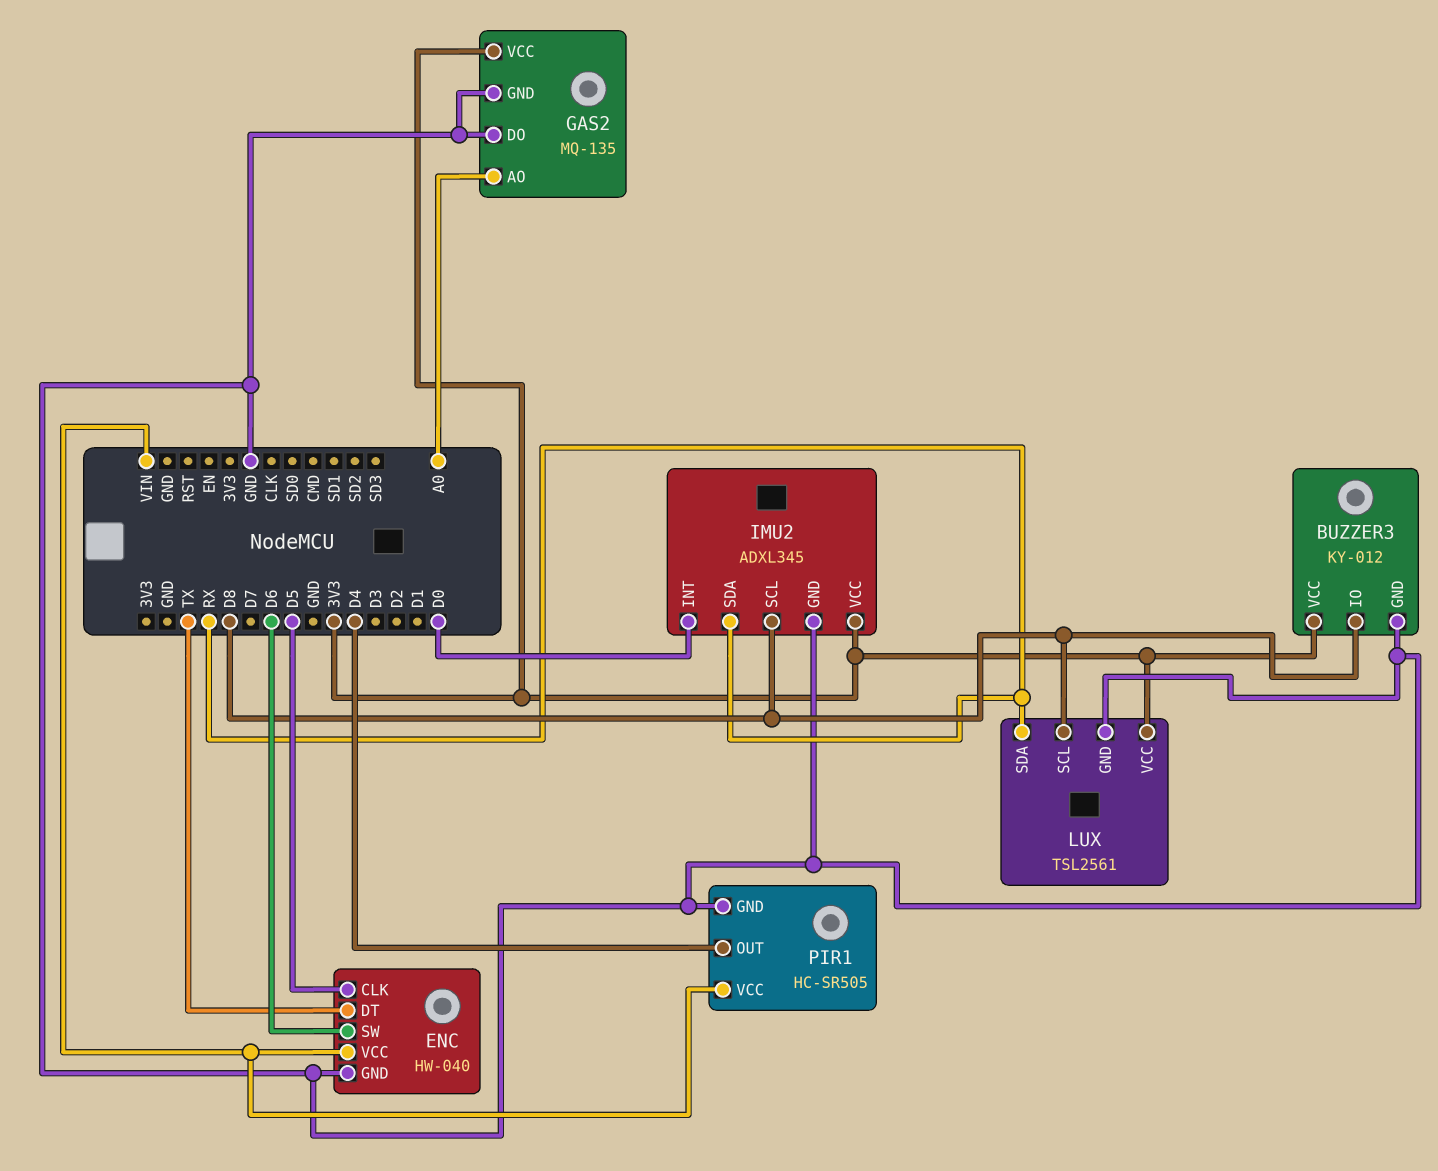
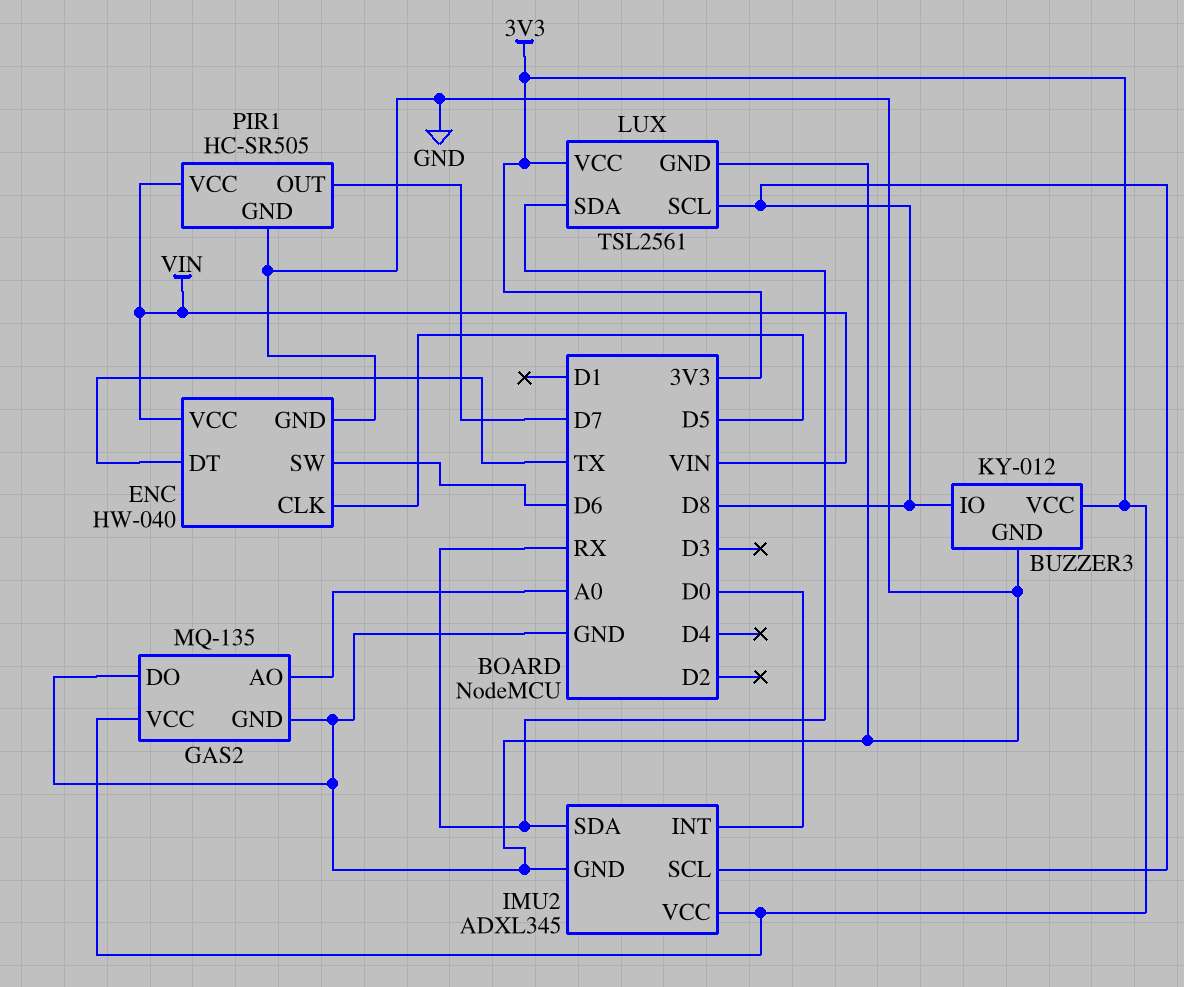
PIR1 pin OUT: D4 -> D7

